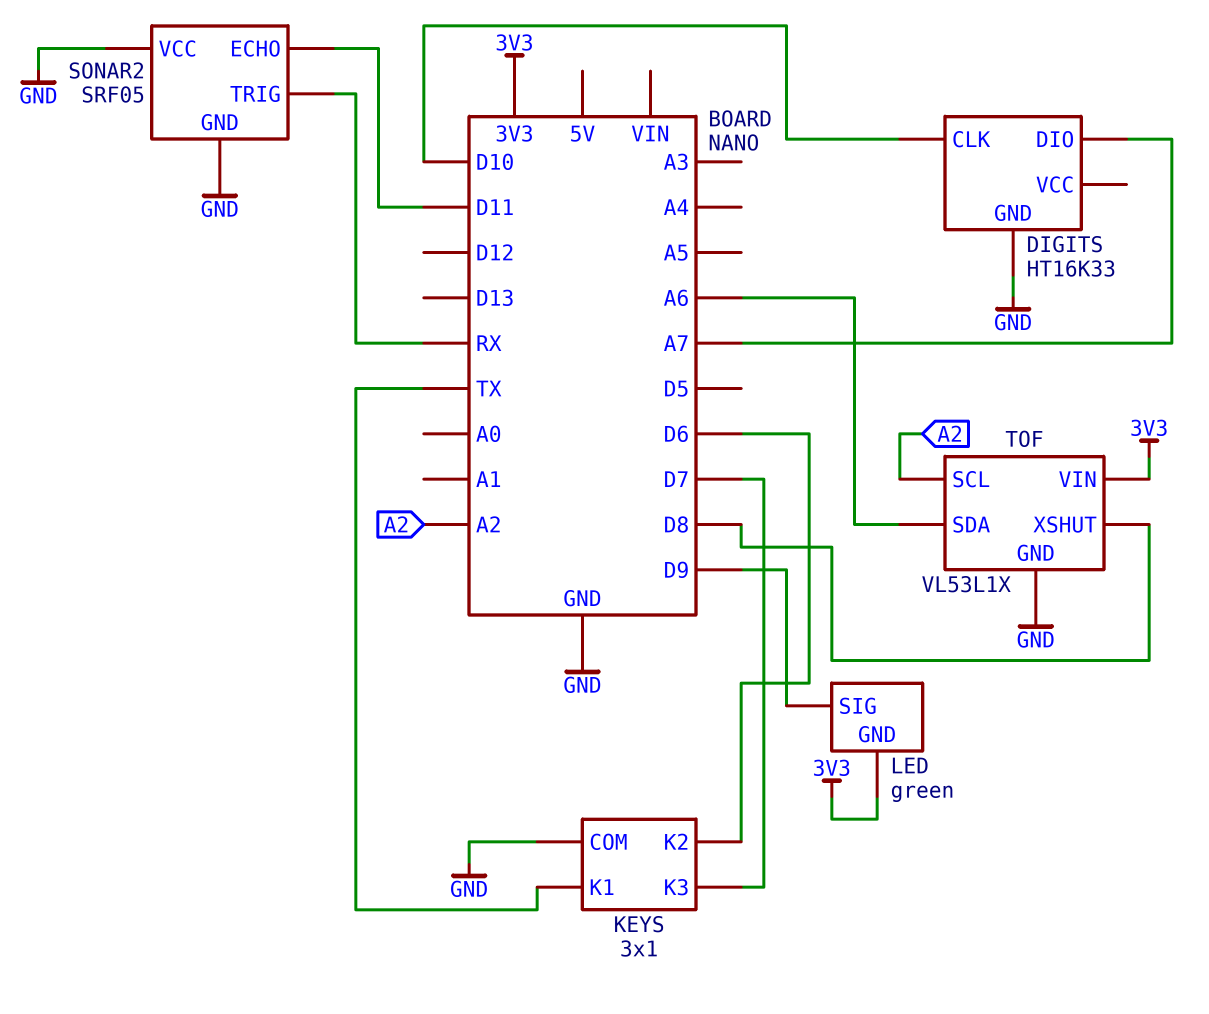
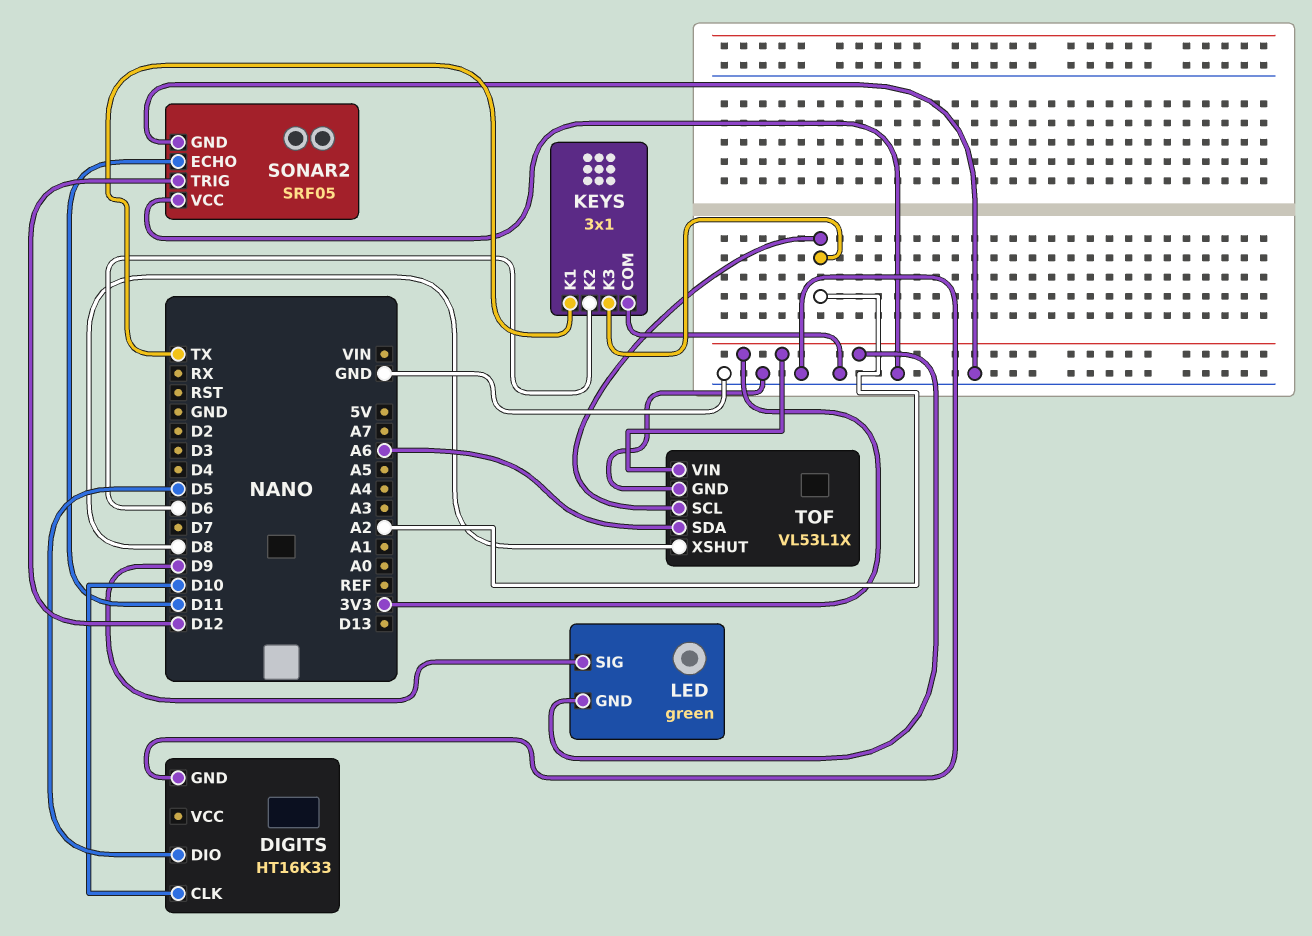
DIGITS pin DIO: A7 -> D5
KEYS pin K3: D7 -> A2
SONAR2 pin TRIG: RX -> D12

